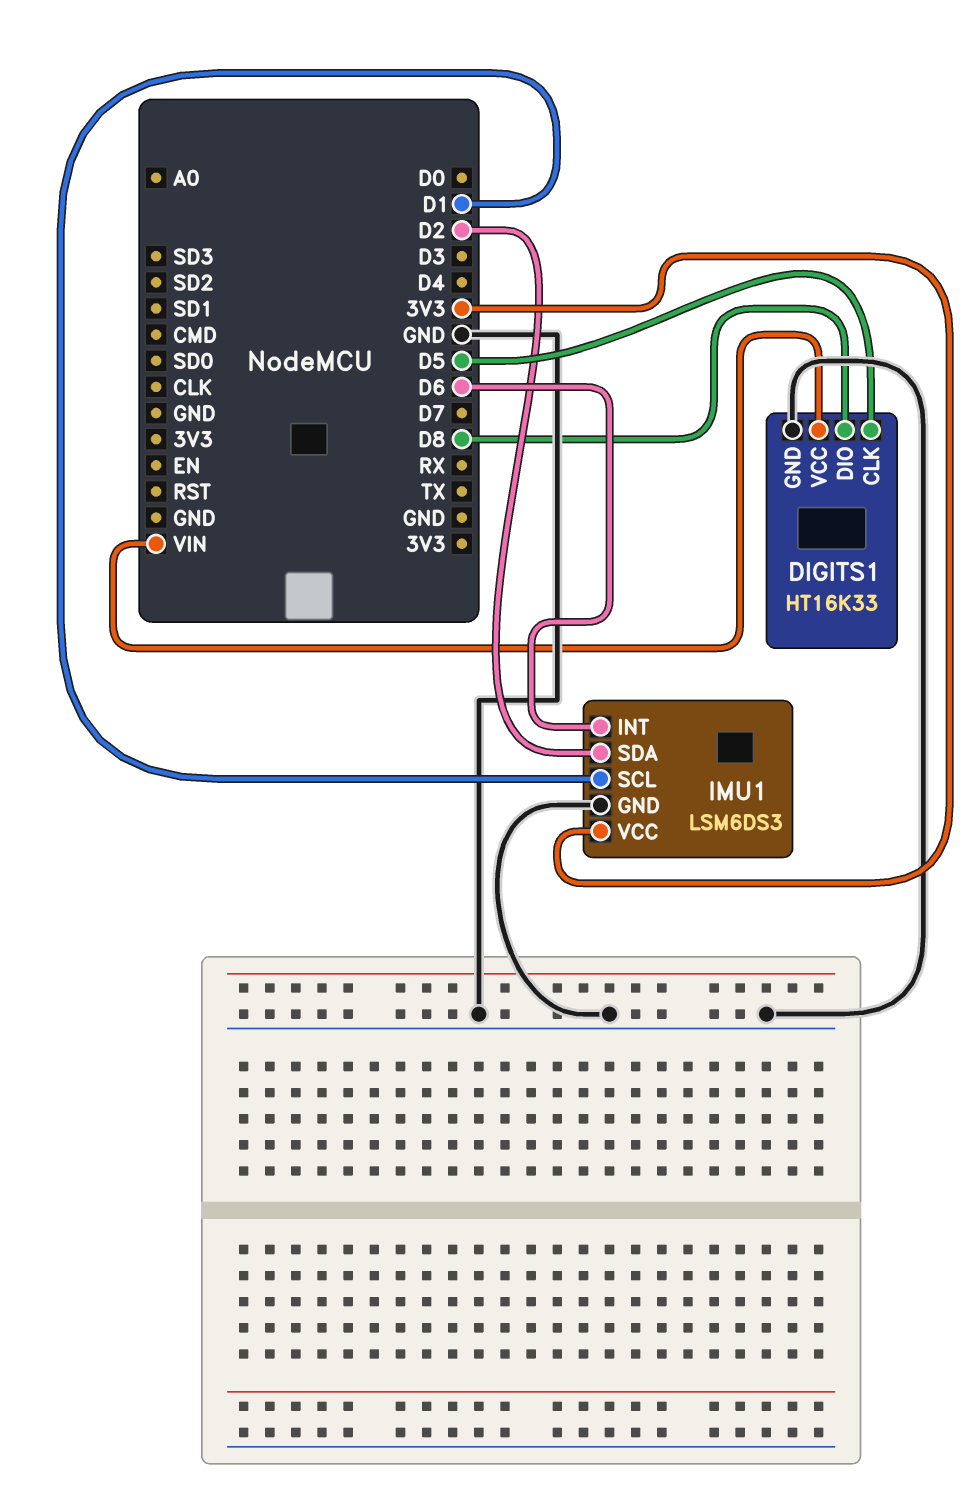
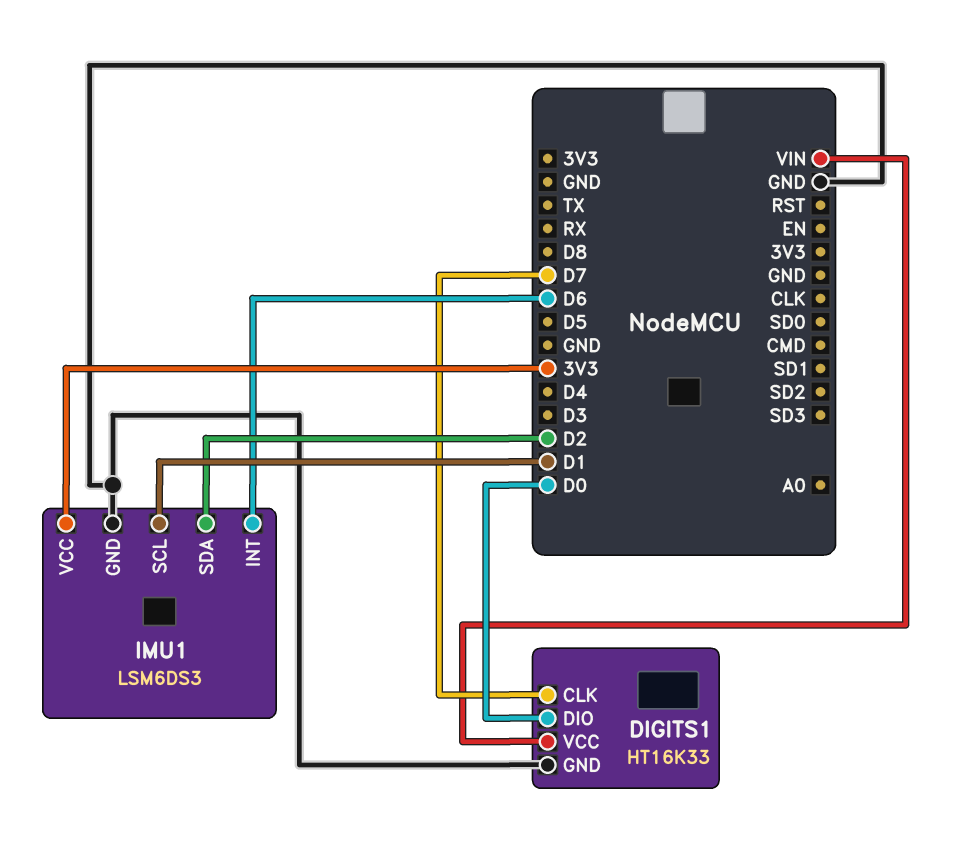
DIGITS1 pin CLK: D5 -> D7
DIGITS1 pin DIO: D8 -> D0

